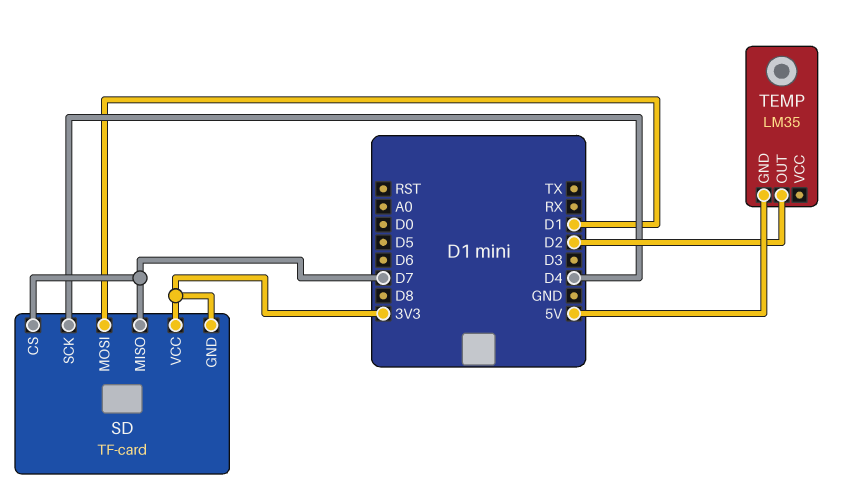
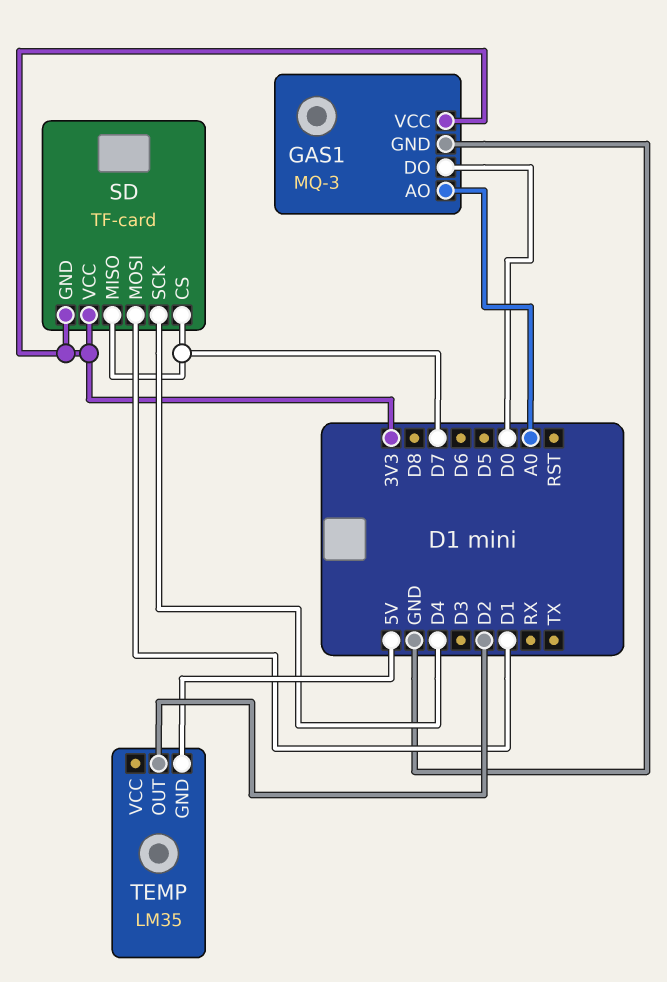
GAS1: none -> MQ-3
GAS1 pin AO: none -> A0
GAS1 pin DO: none -> D0
GAS1 pin GND: none -> GND
GAS1 pin VCC: none -> 3V3

